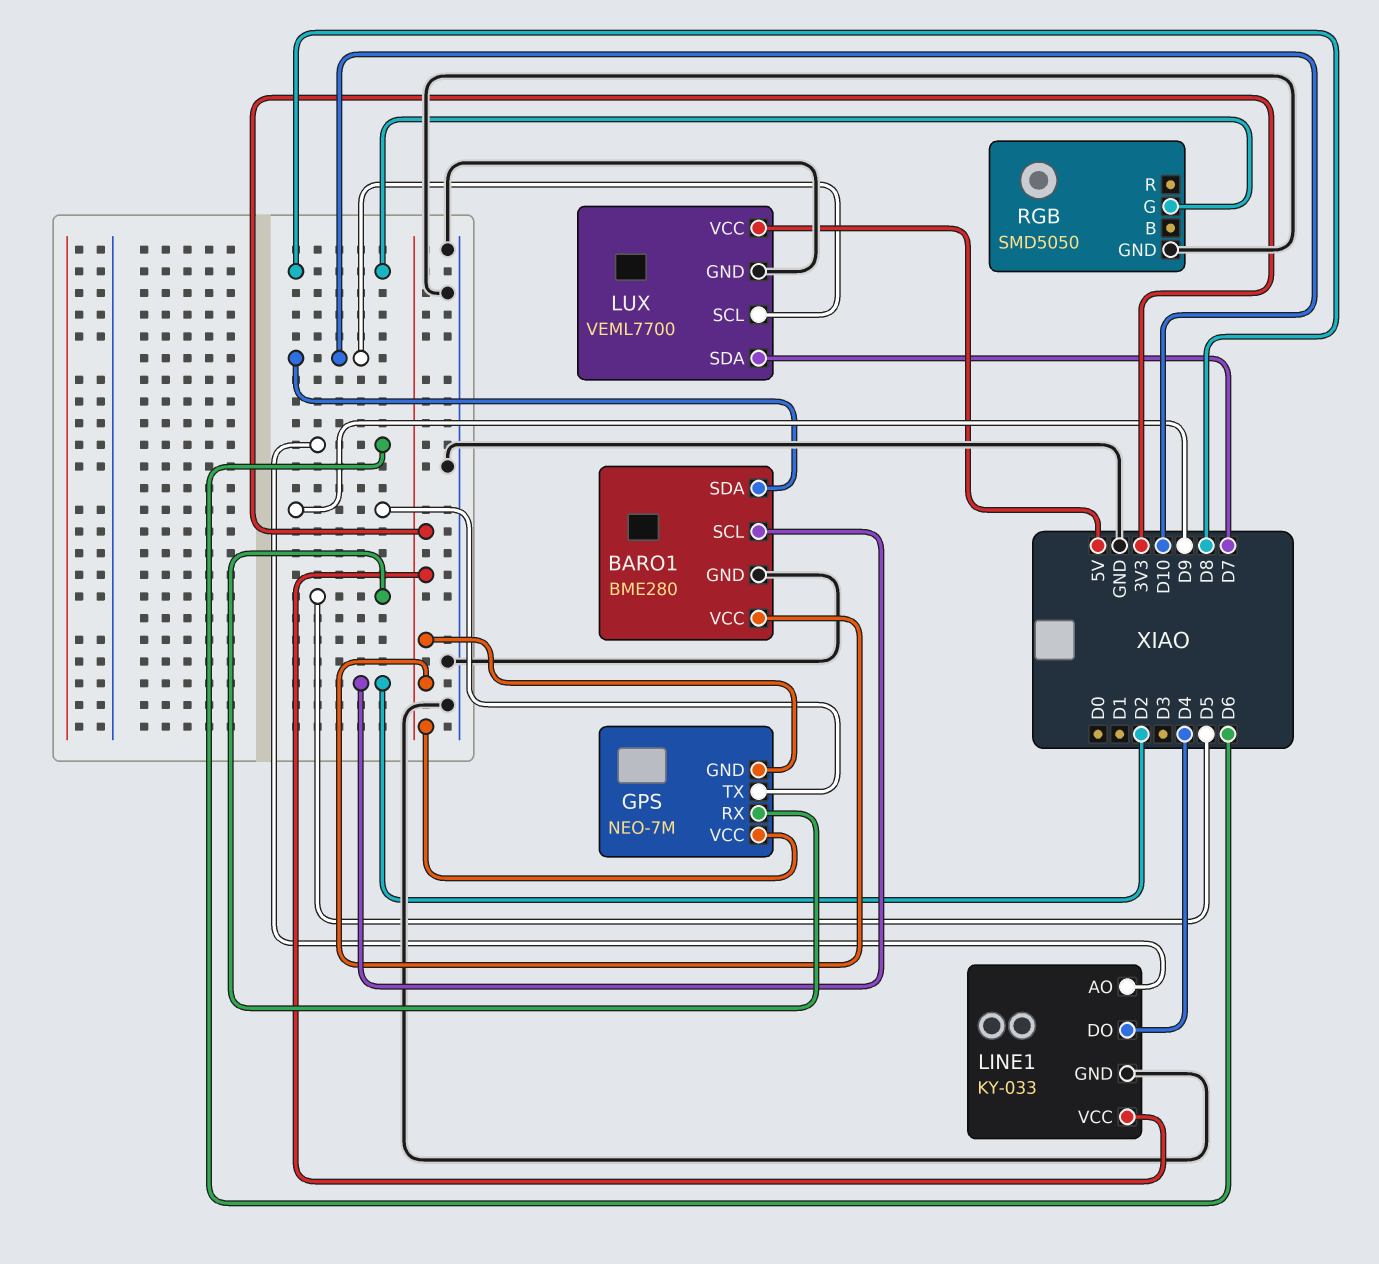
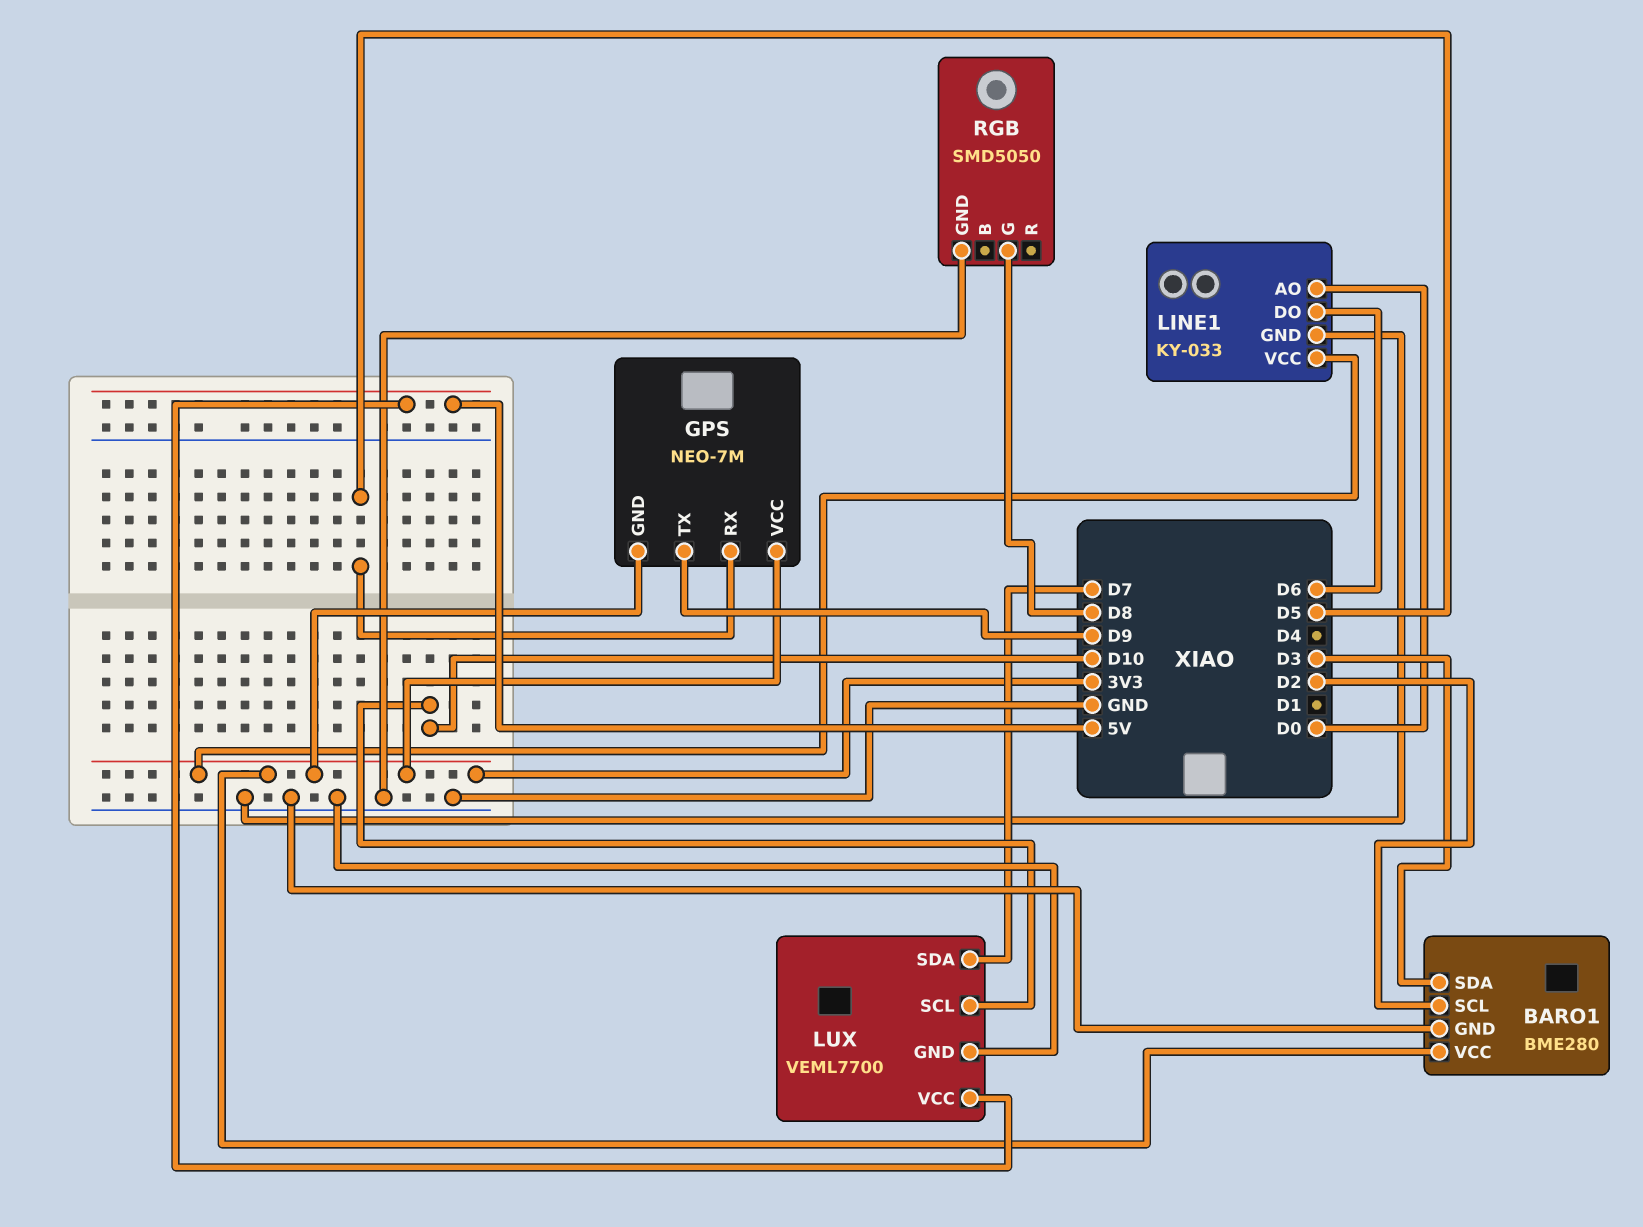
BARO1 pin SDA: D10 -> D3
LINE1 pin AO: D6 -> D0
LINE1 pin DO: D4 -> D6

